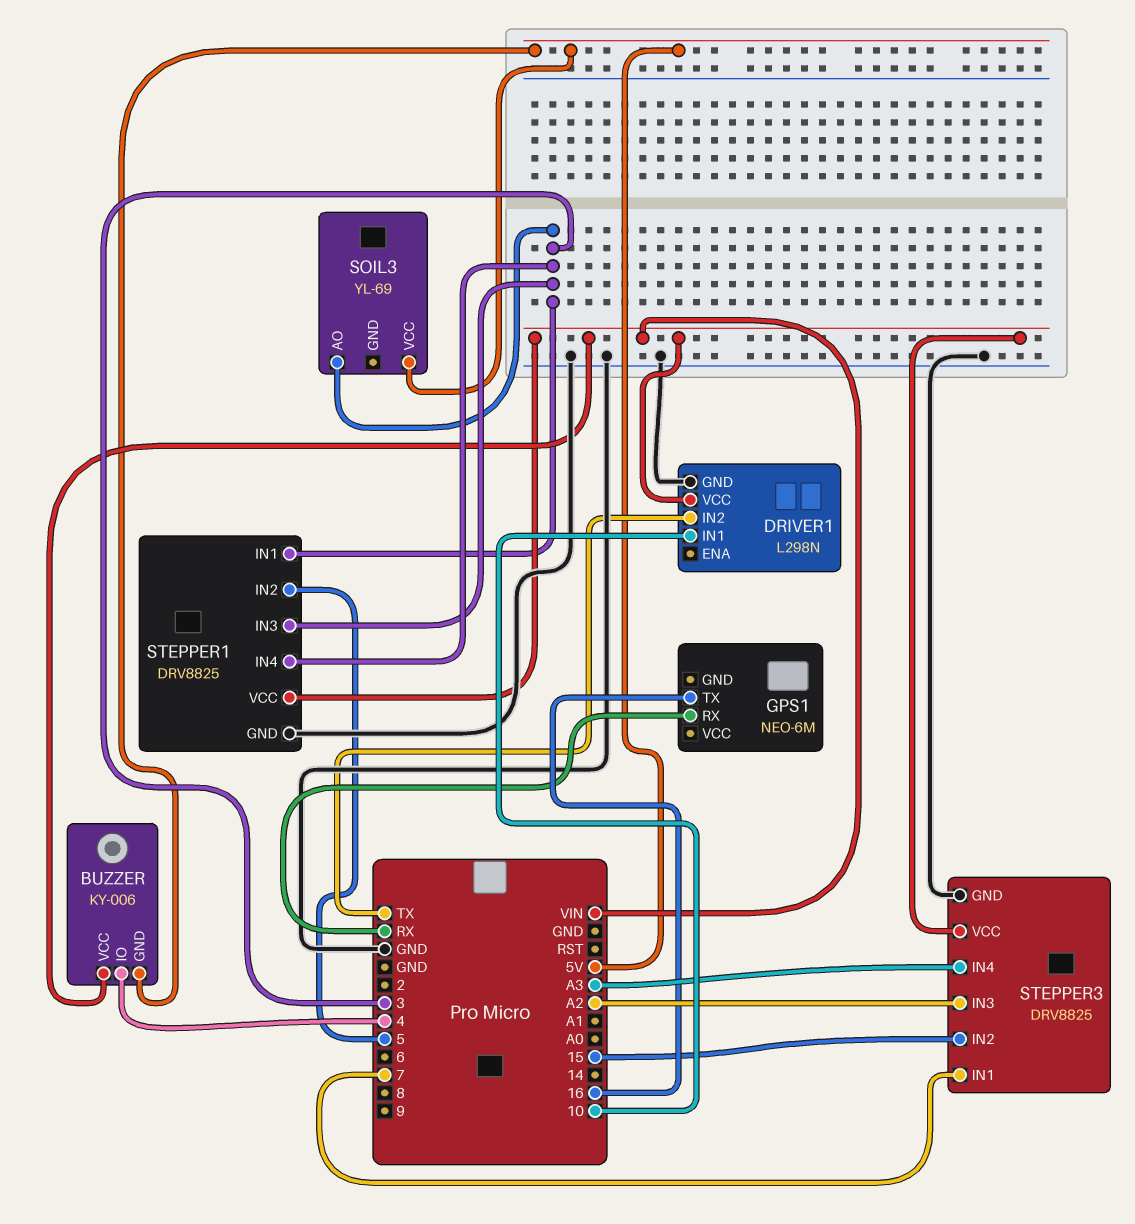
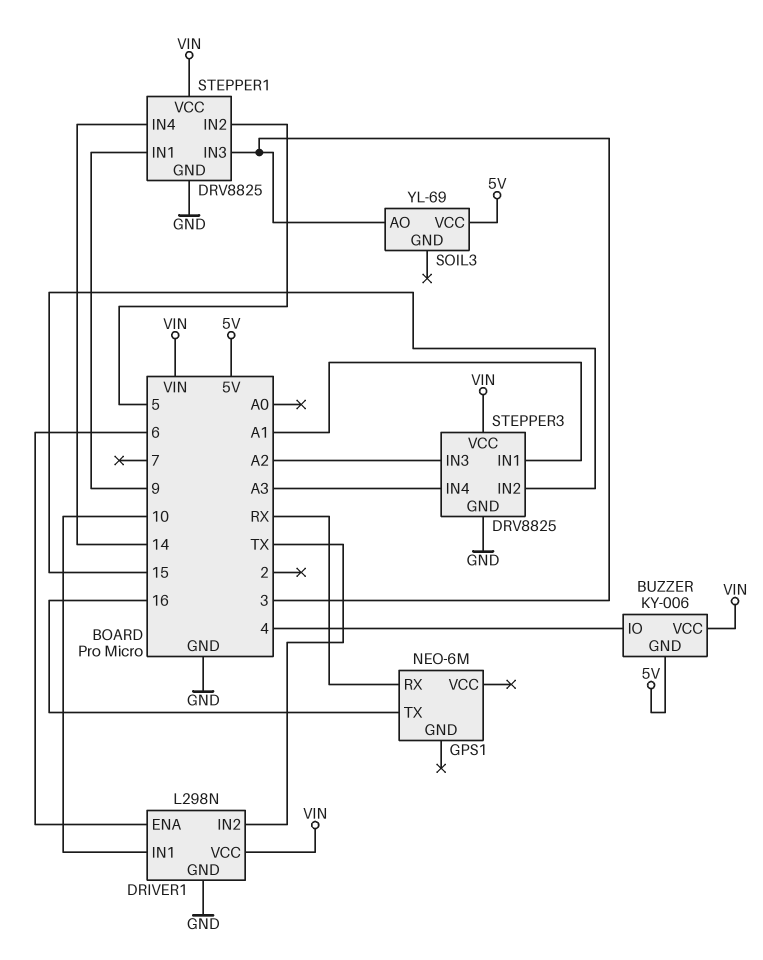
DRIVER1 pin ENA: none -> 6
STEPPER1 pin IN1: 3 -> 9
STEPPER1 pin IN4: 3 -> 14
STEPPER3 pin IN1: 7 -> A1

